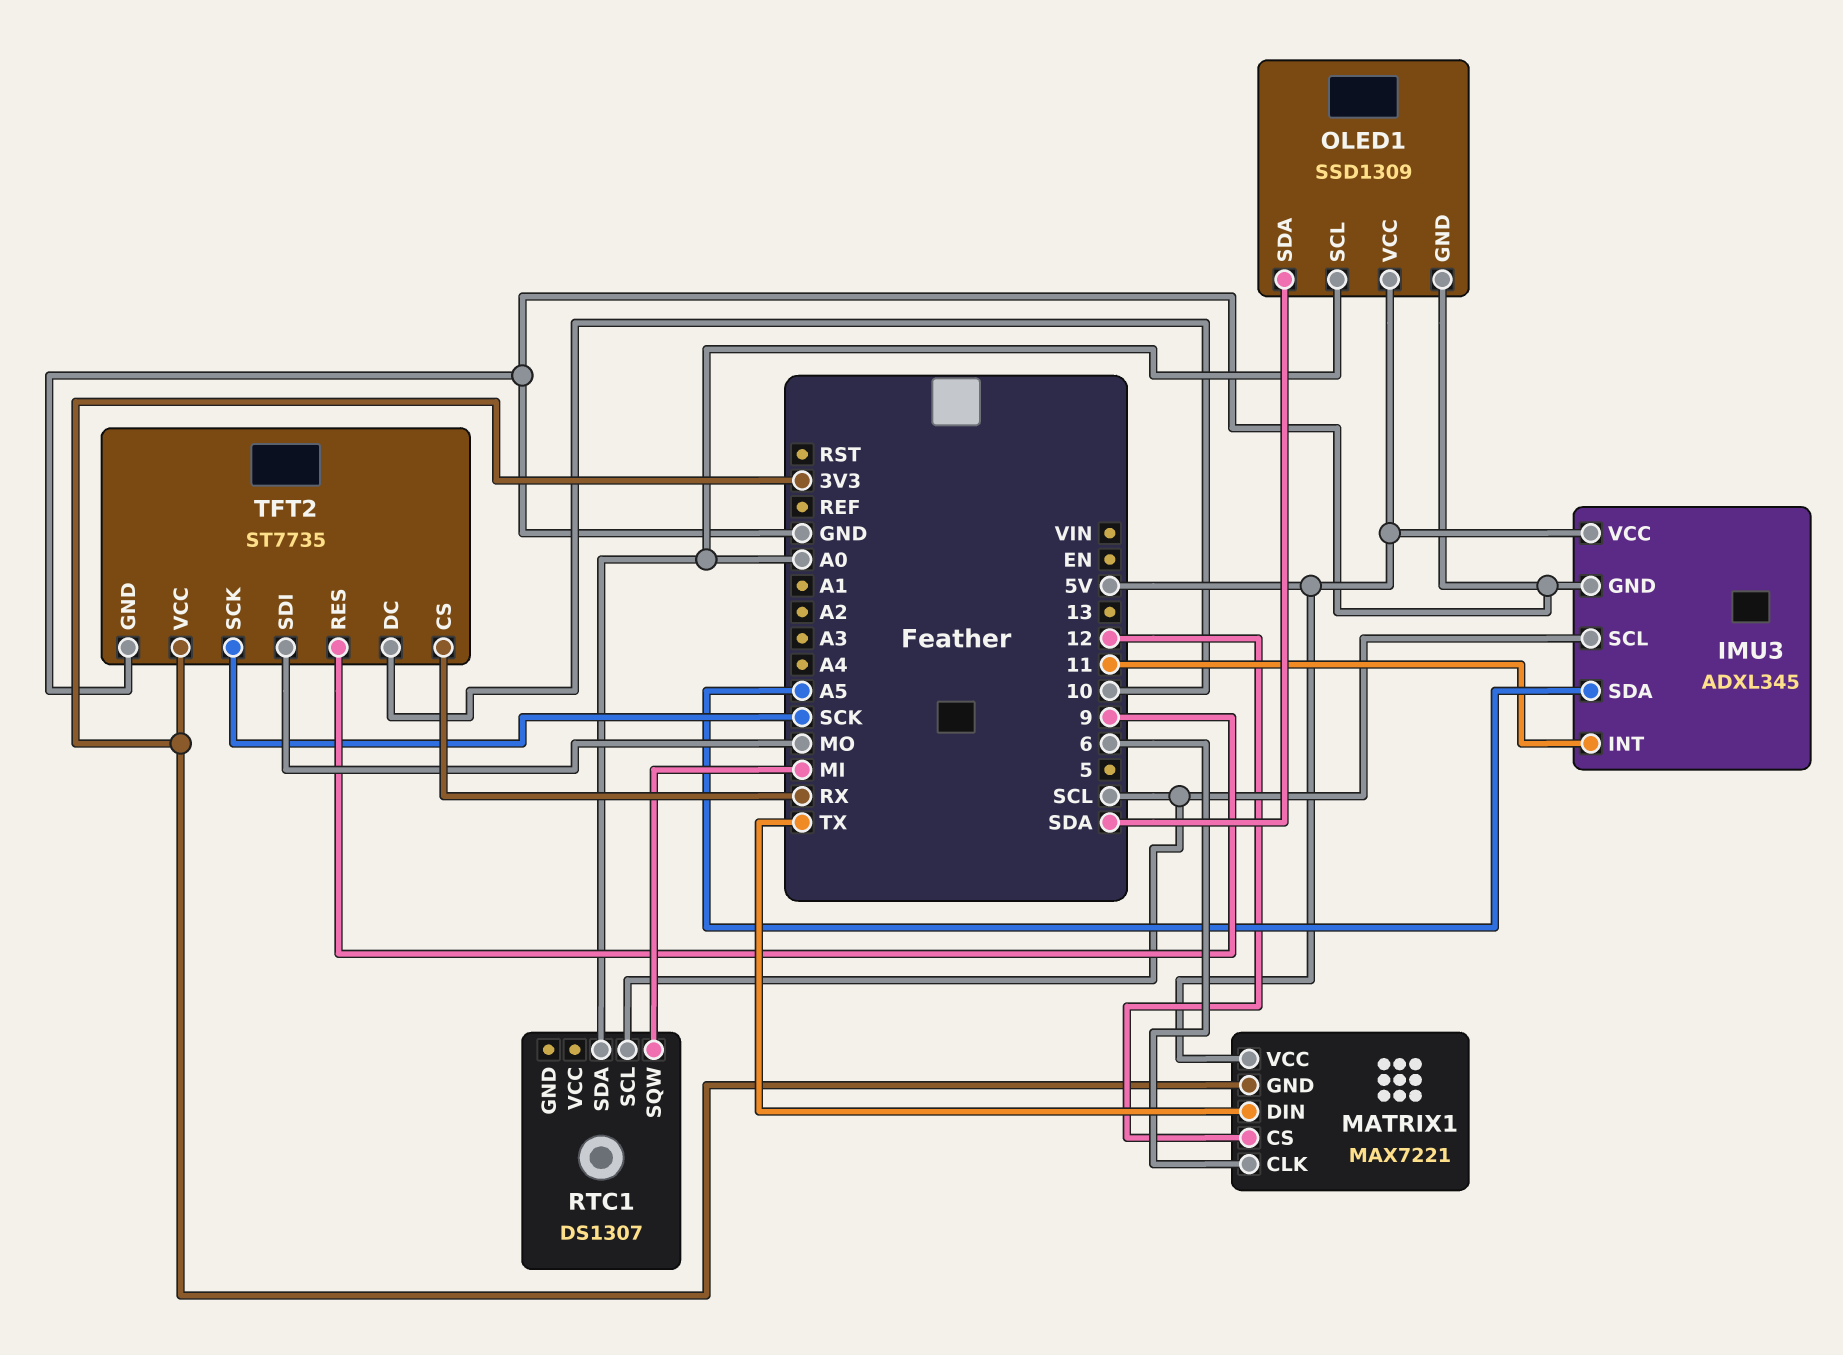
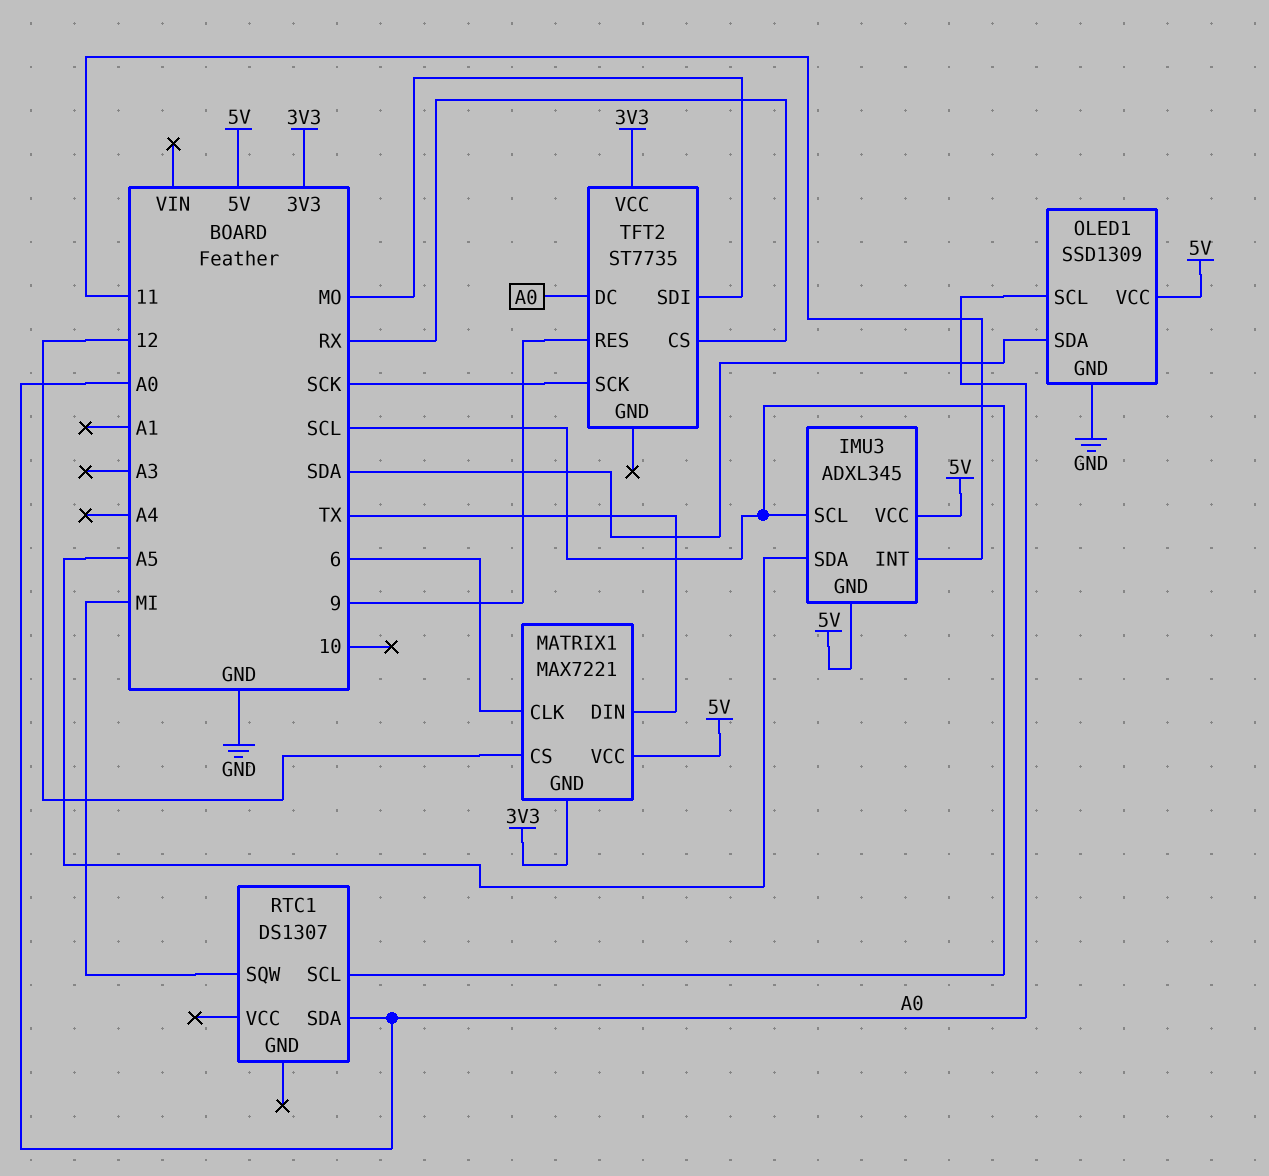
IMU3 pin GND: GND -> 5V
TFT2 pin DC: 10 -> A0
TFT2 pin GND: GND -> none

